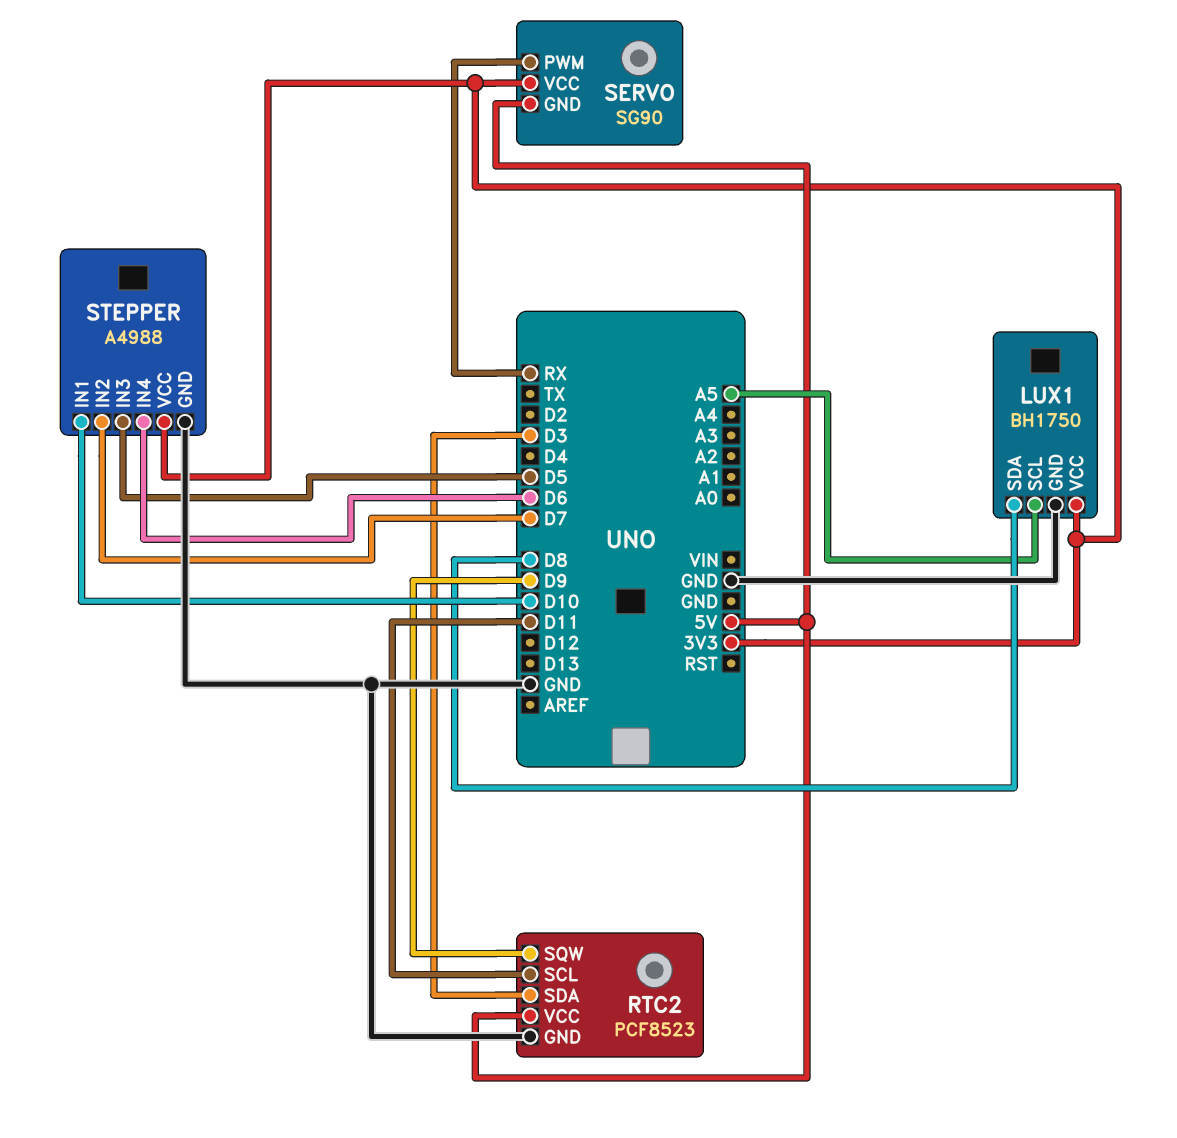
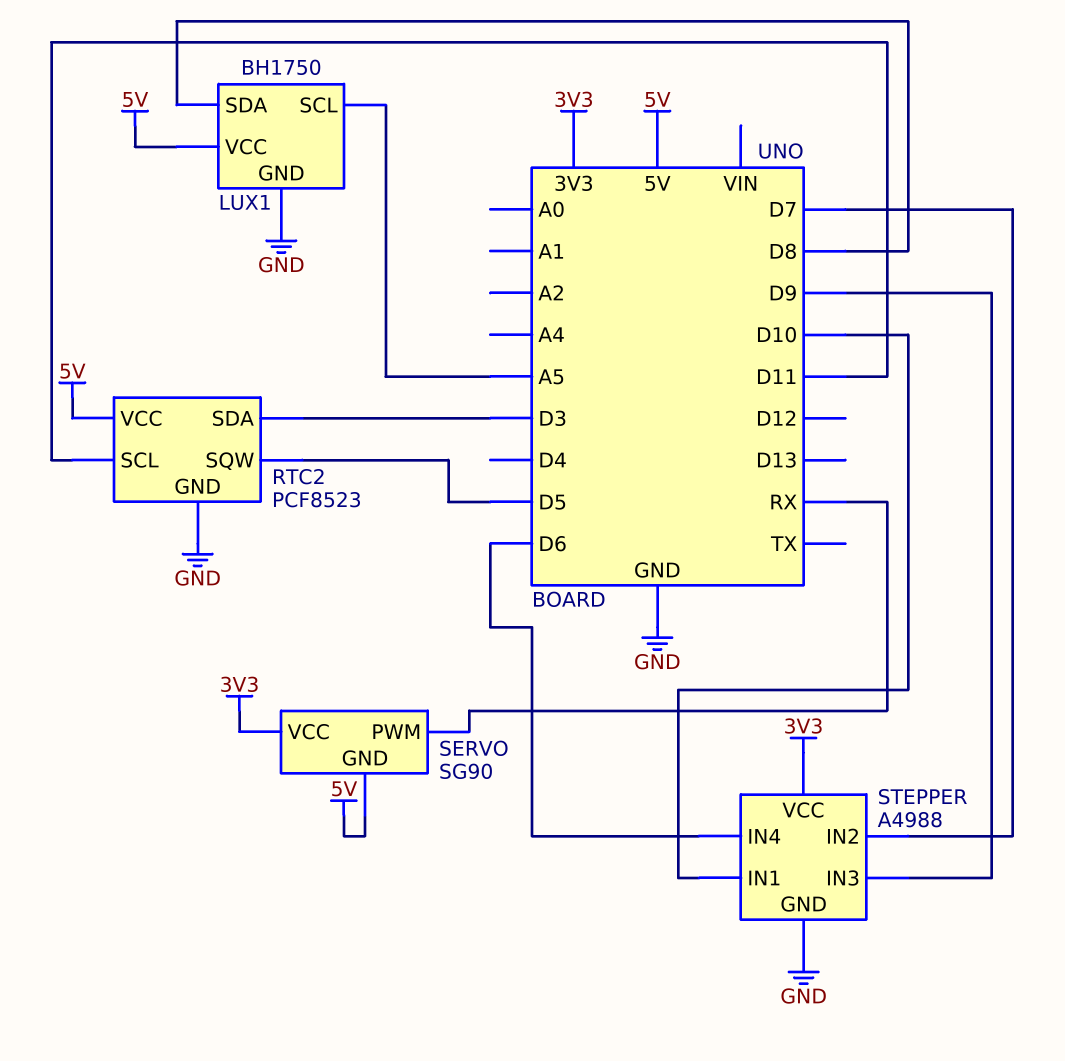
LUX1 pin VCC: 3V3 -> 5V
RTC2 pin SQW: D9 -> D5
STEPPER pin IN3: D5 -> D9

